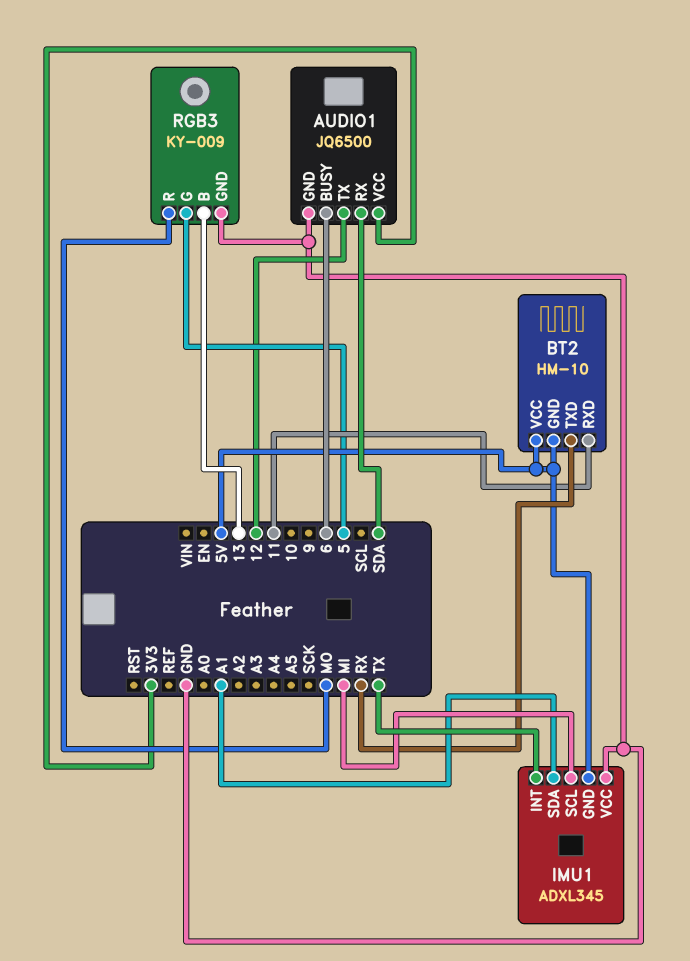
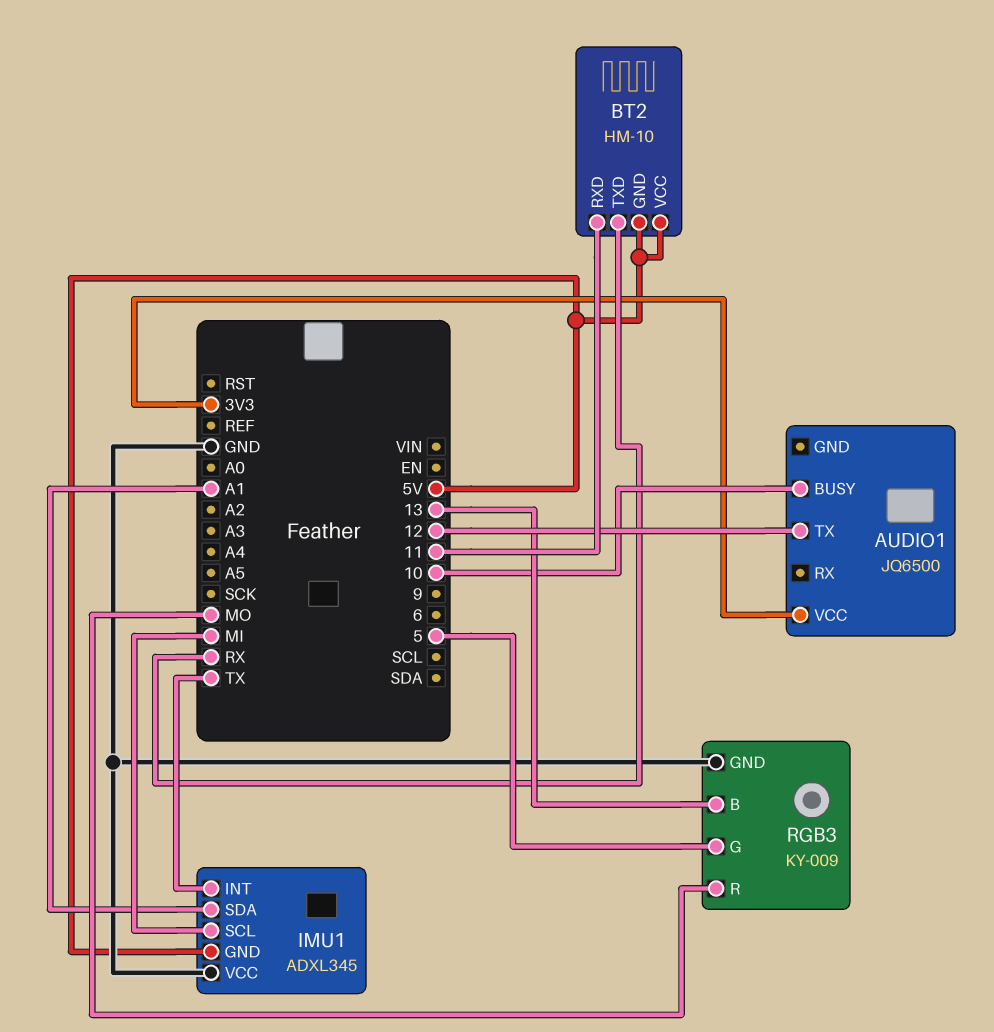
AUDIO1 pin BUSY: 6 -> 10
AUDIO1 pin GND: GND -> none
AUDIO1 pin RX: SDA -> none

